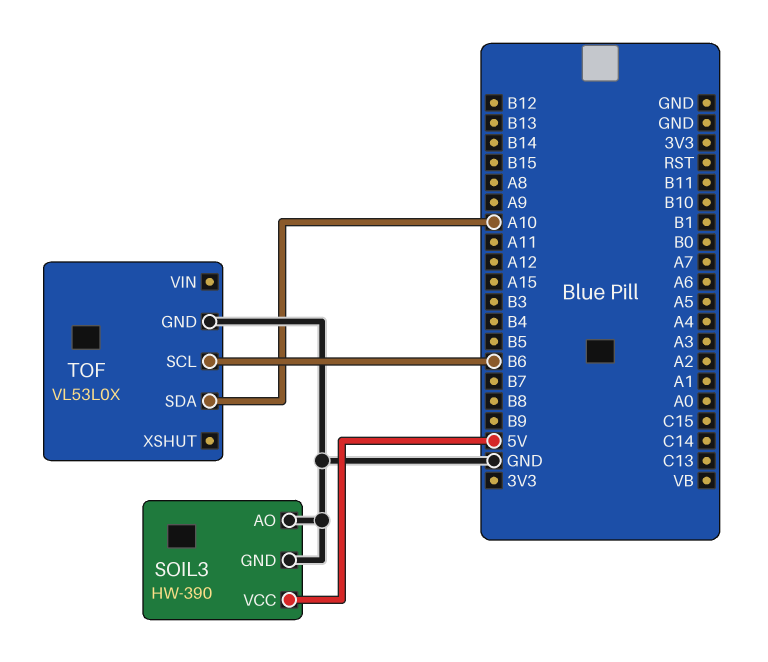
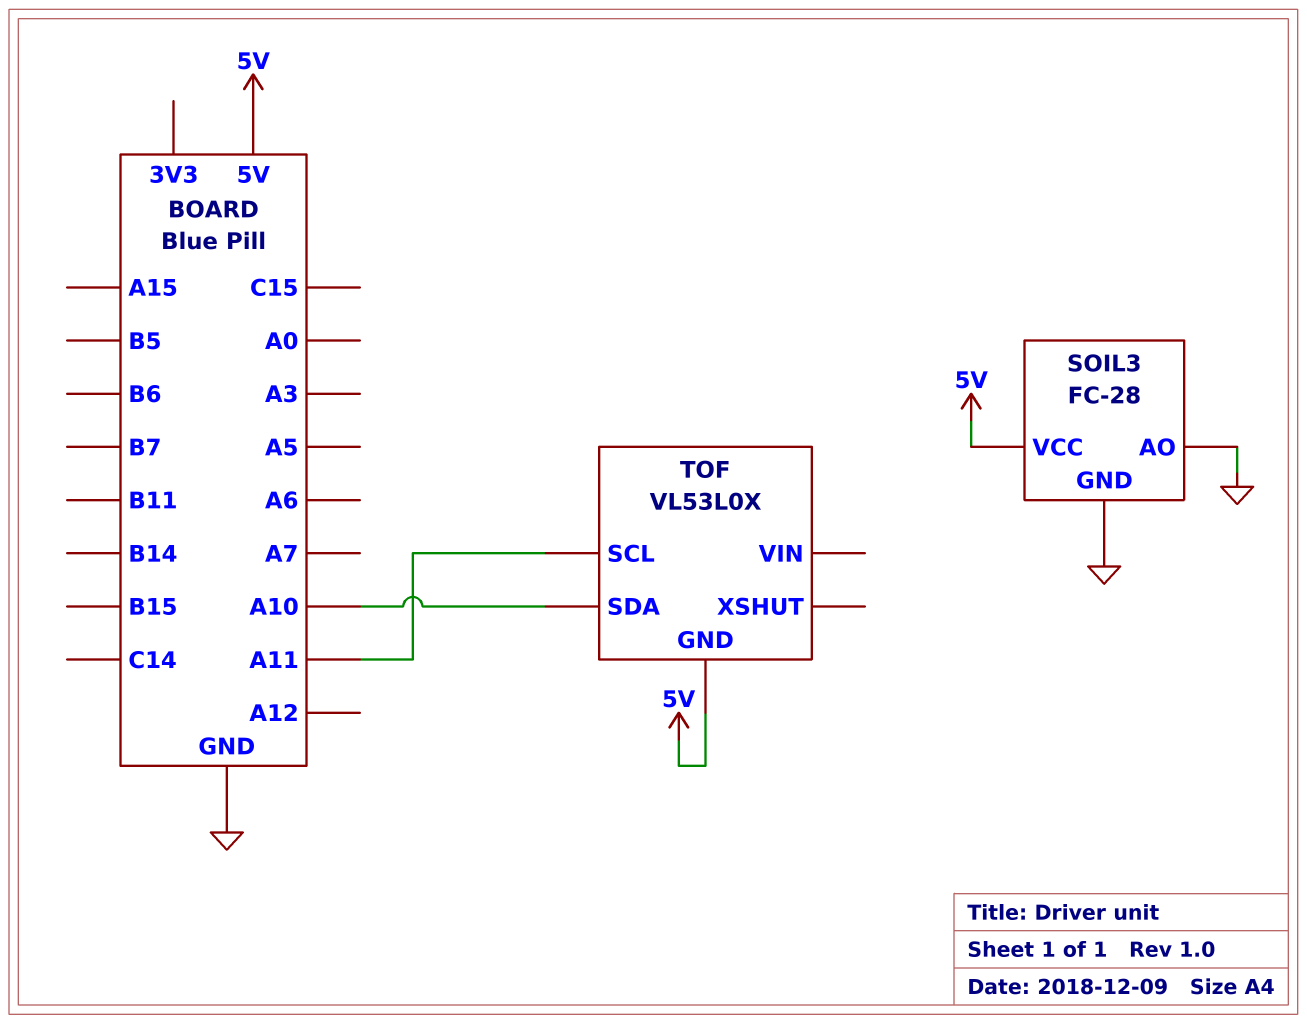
SOIL3: HW-390 -> FC-28
TOF pin GND: GND -> 5V
TOF pin SCL: B6 -> A11

